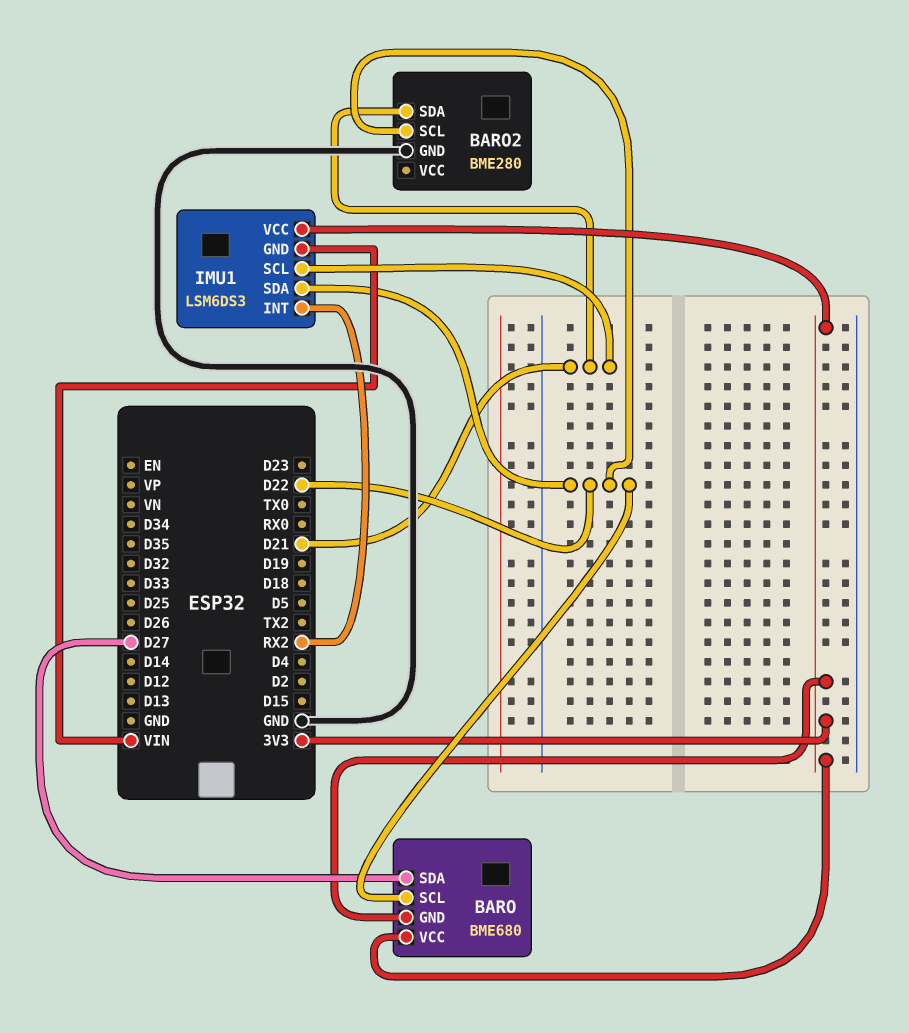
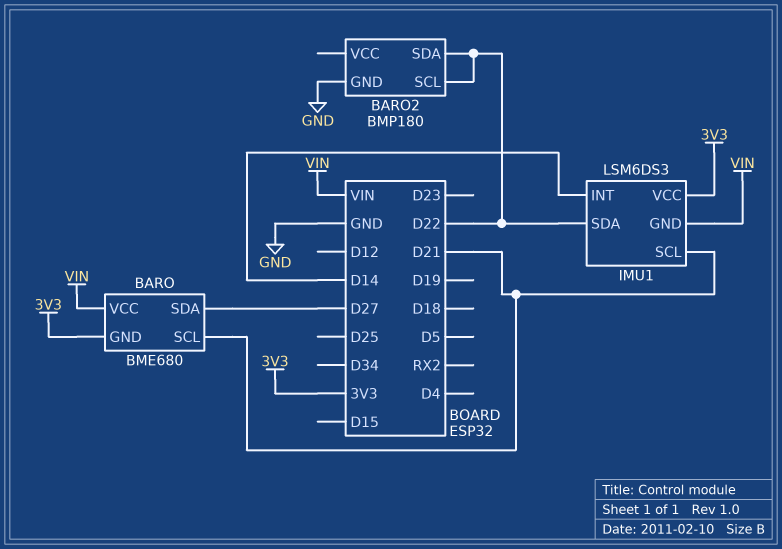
BARO pin SCL: D22 -> D21
BARO pin VCC: 3V3 -> VIN
BARO2: BME280 -> BMP180
BARO2 pin SDA: D21 -> D22
IMU1 pin INT: RX2 -> D14

